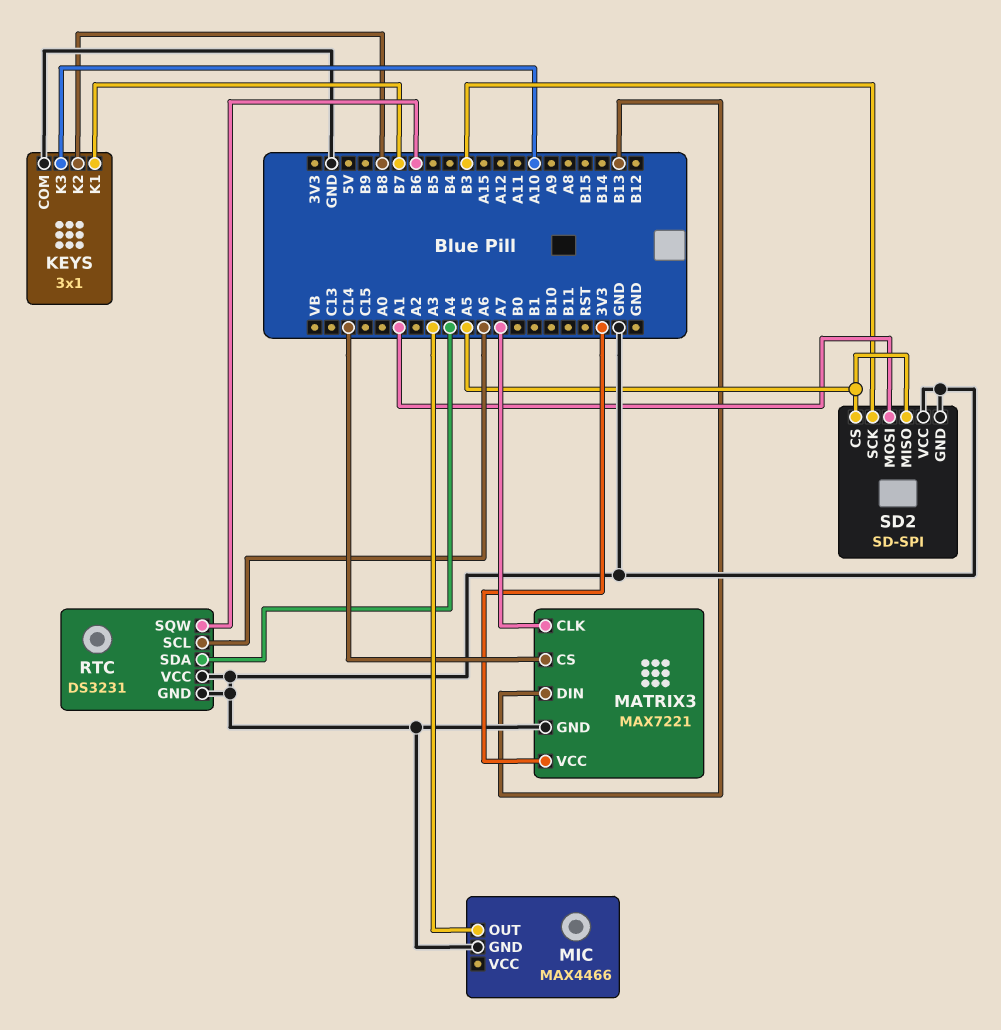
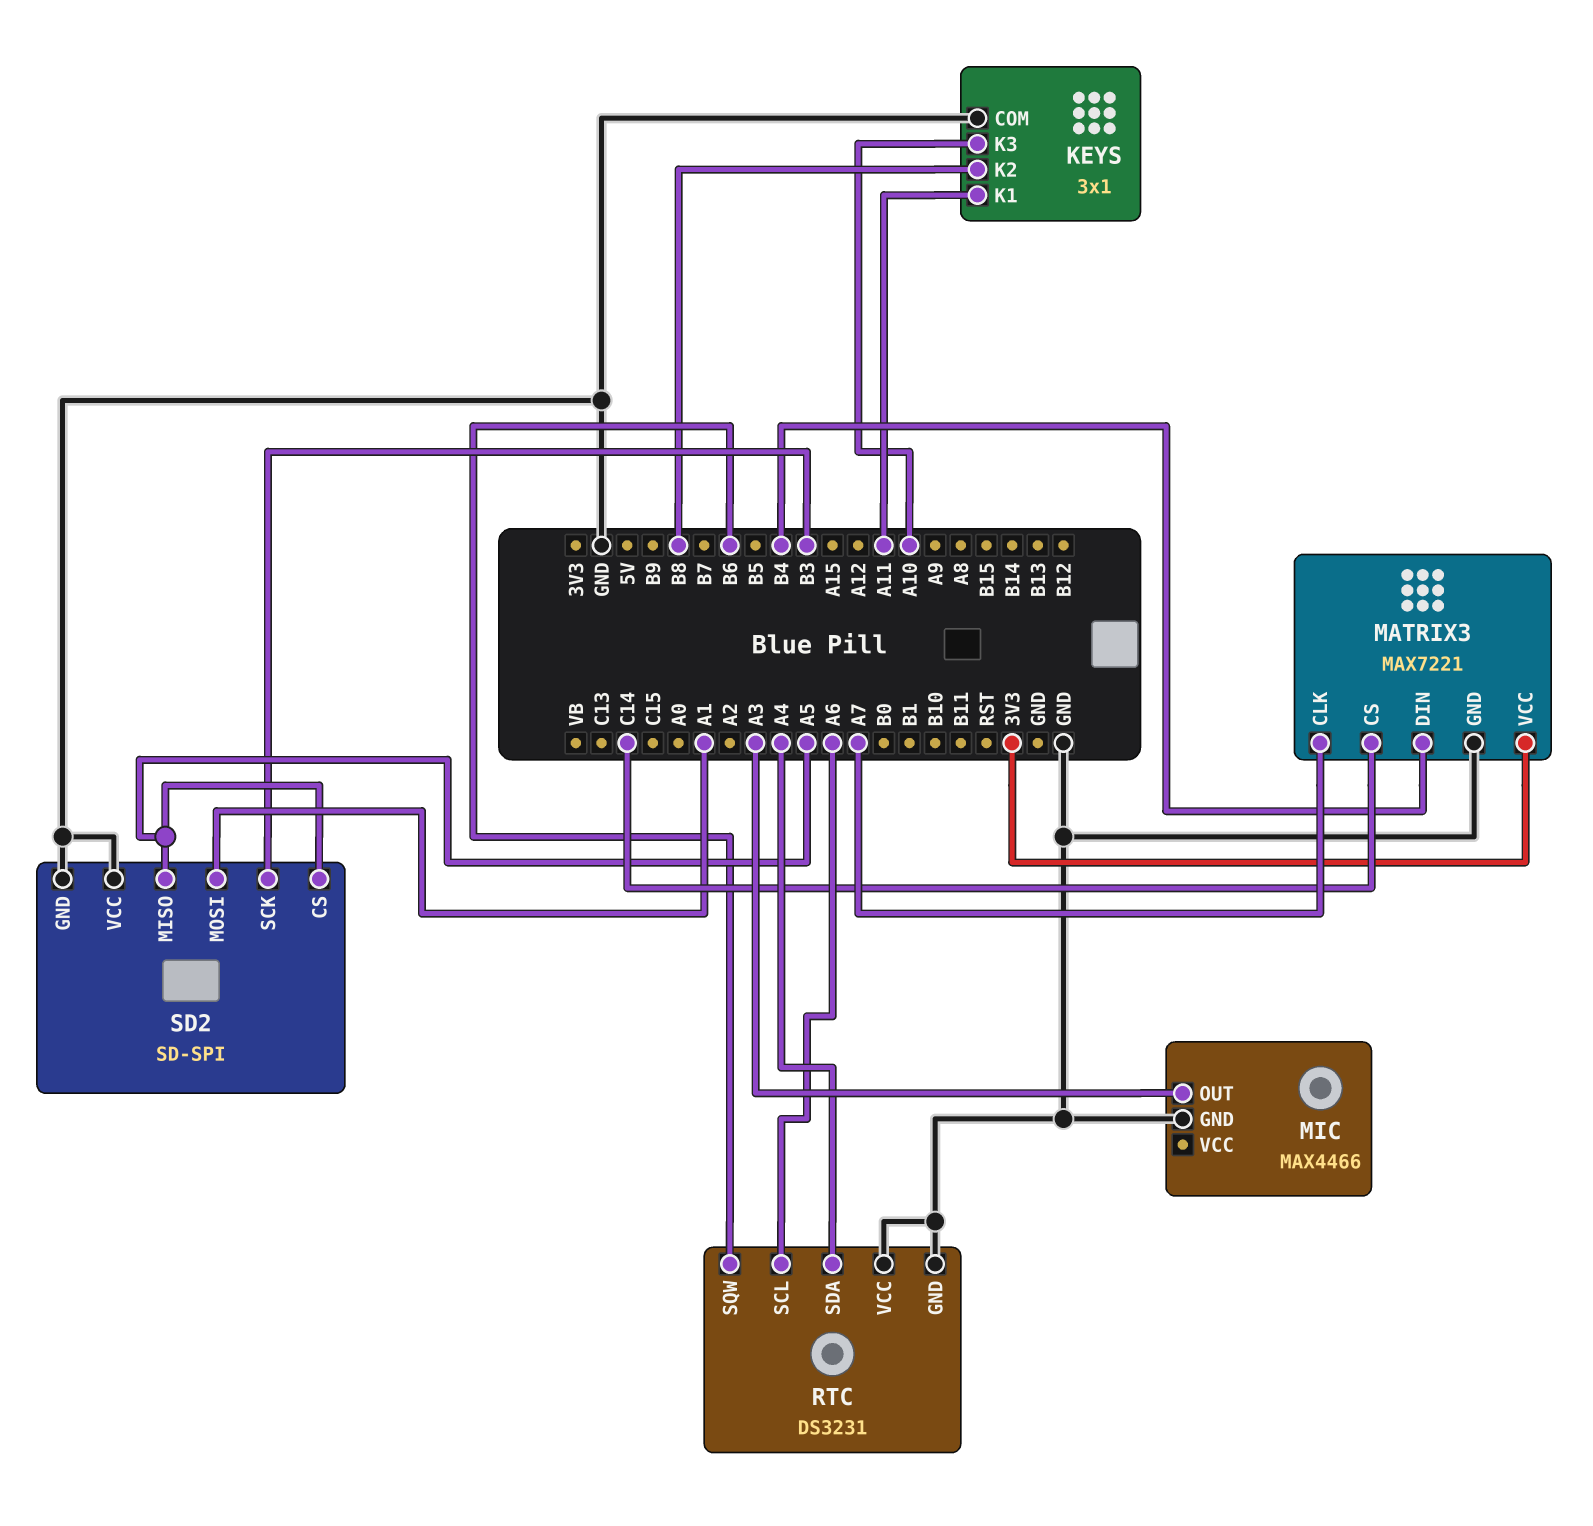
KEYS pin K1: B7 -> A11
MATRIX3 pin DIN: B13 -> B4

